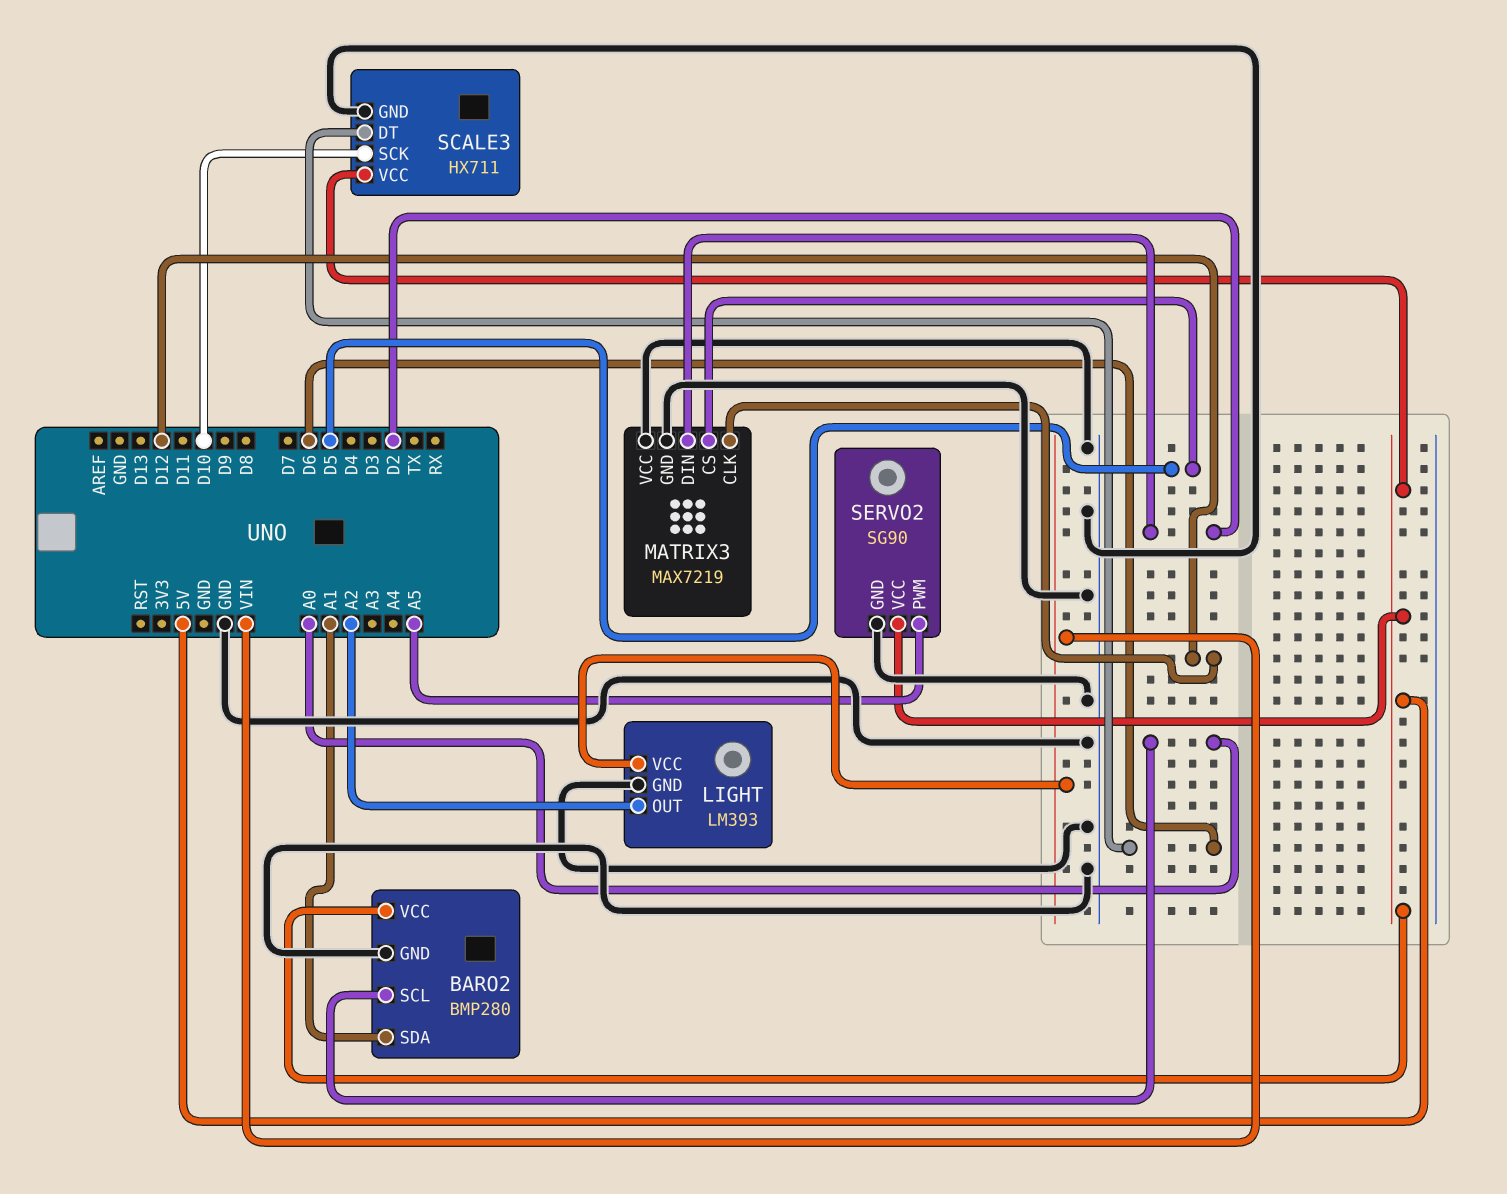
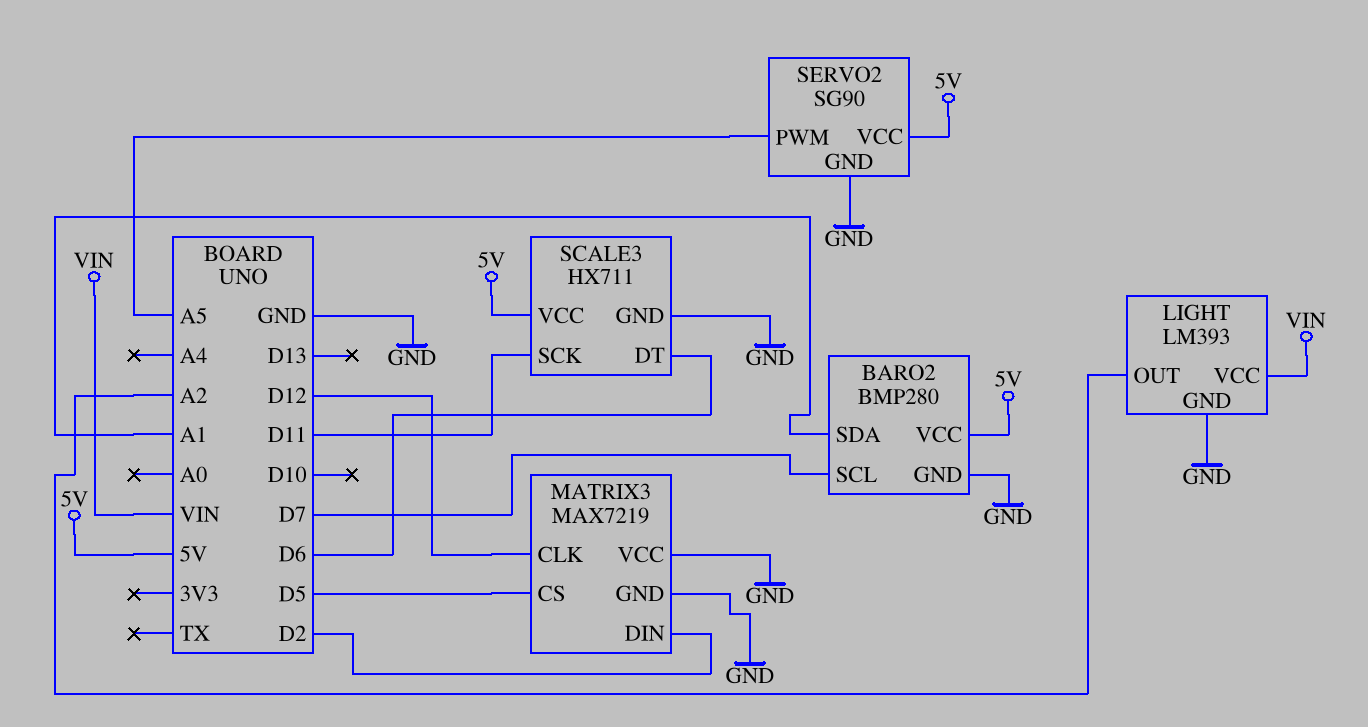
BARO2 pin SCL: A0 -> D7
SCALE3 pin SCK: D10 -> D11

